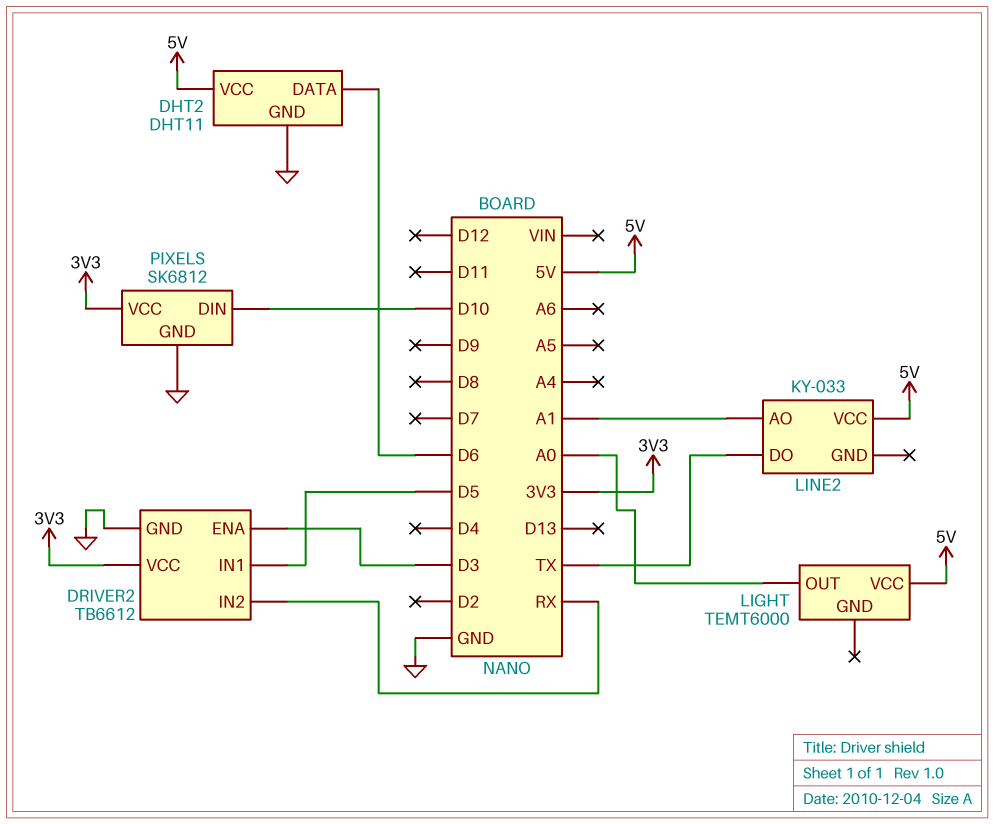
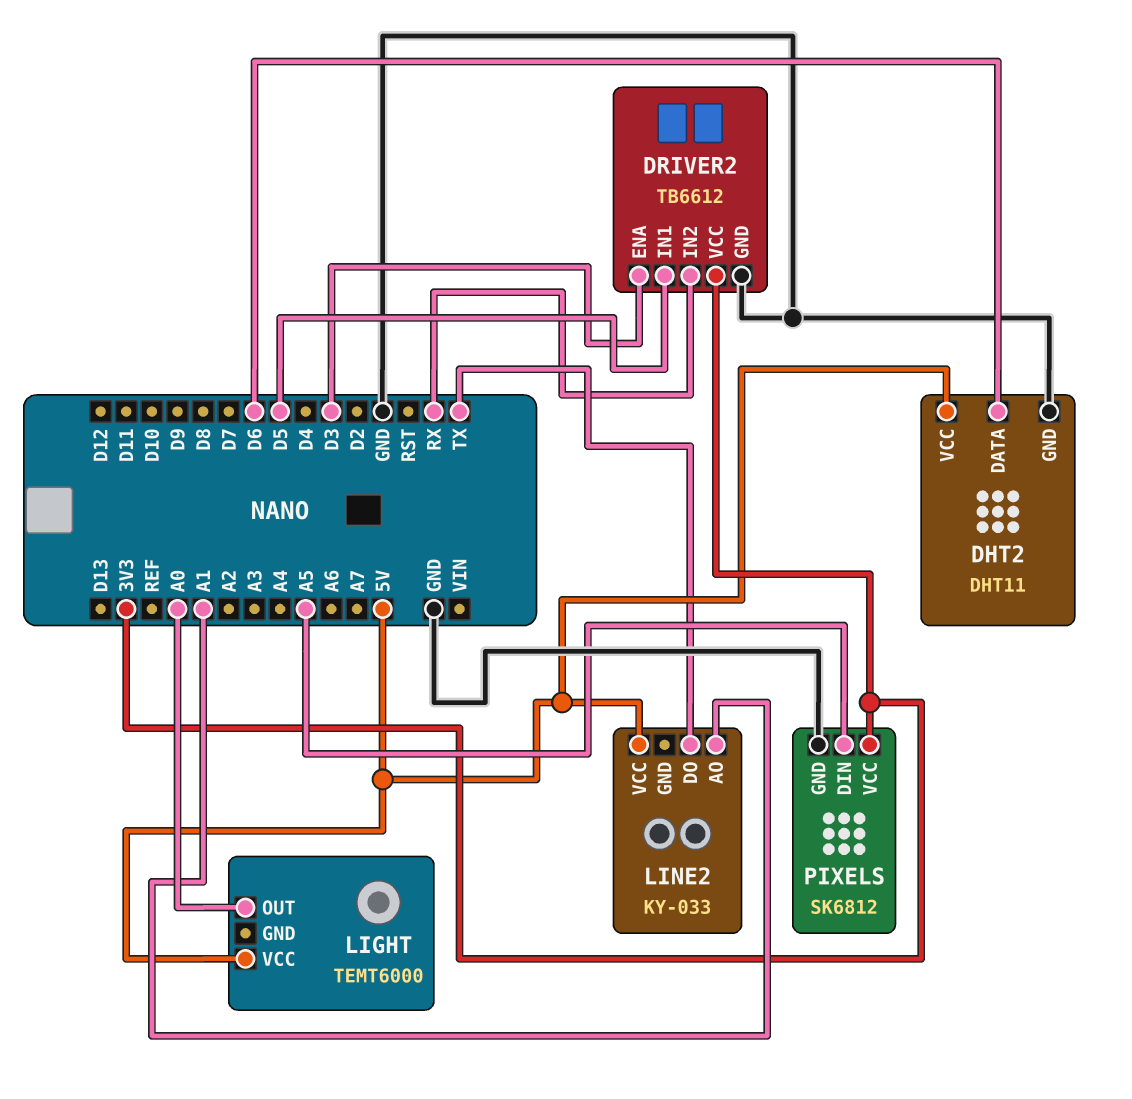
PIXELS pin DIN: D10 -> A5

